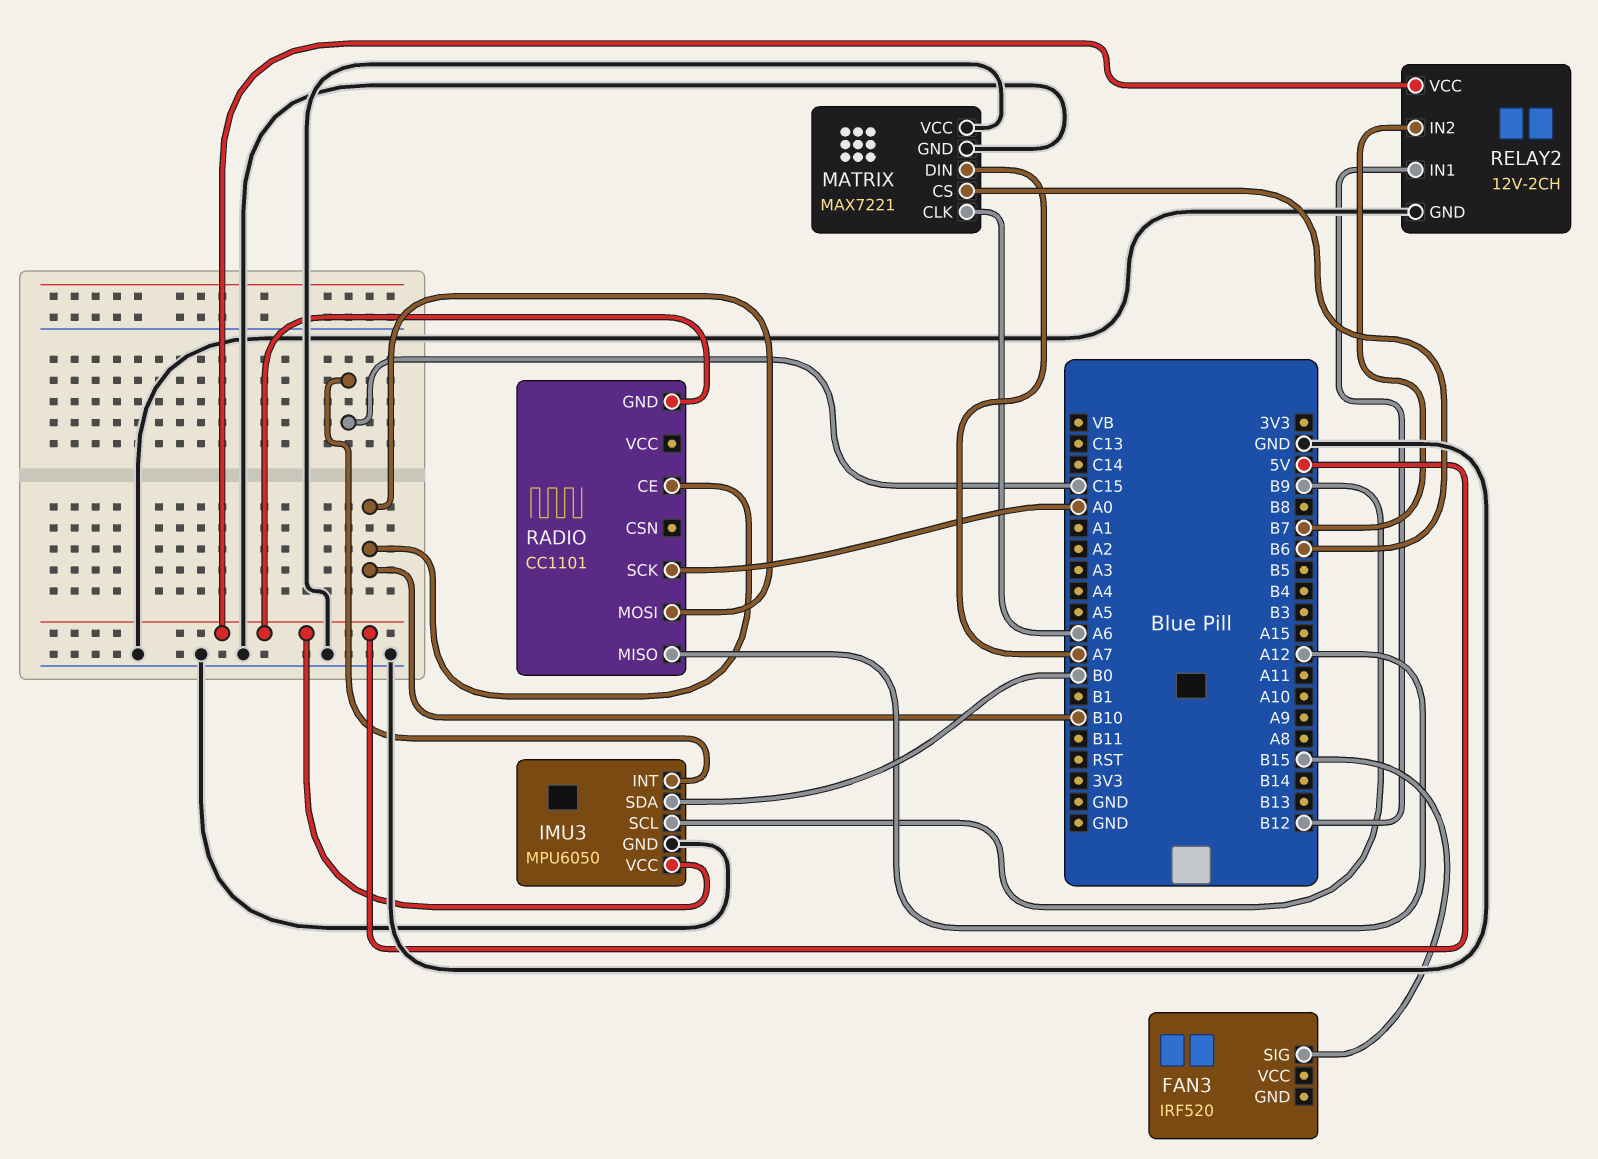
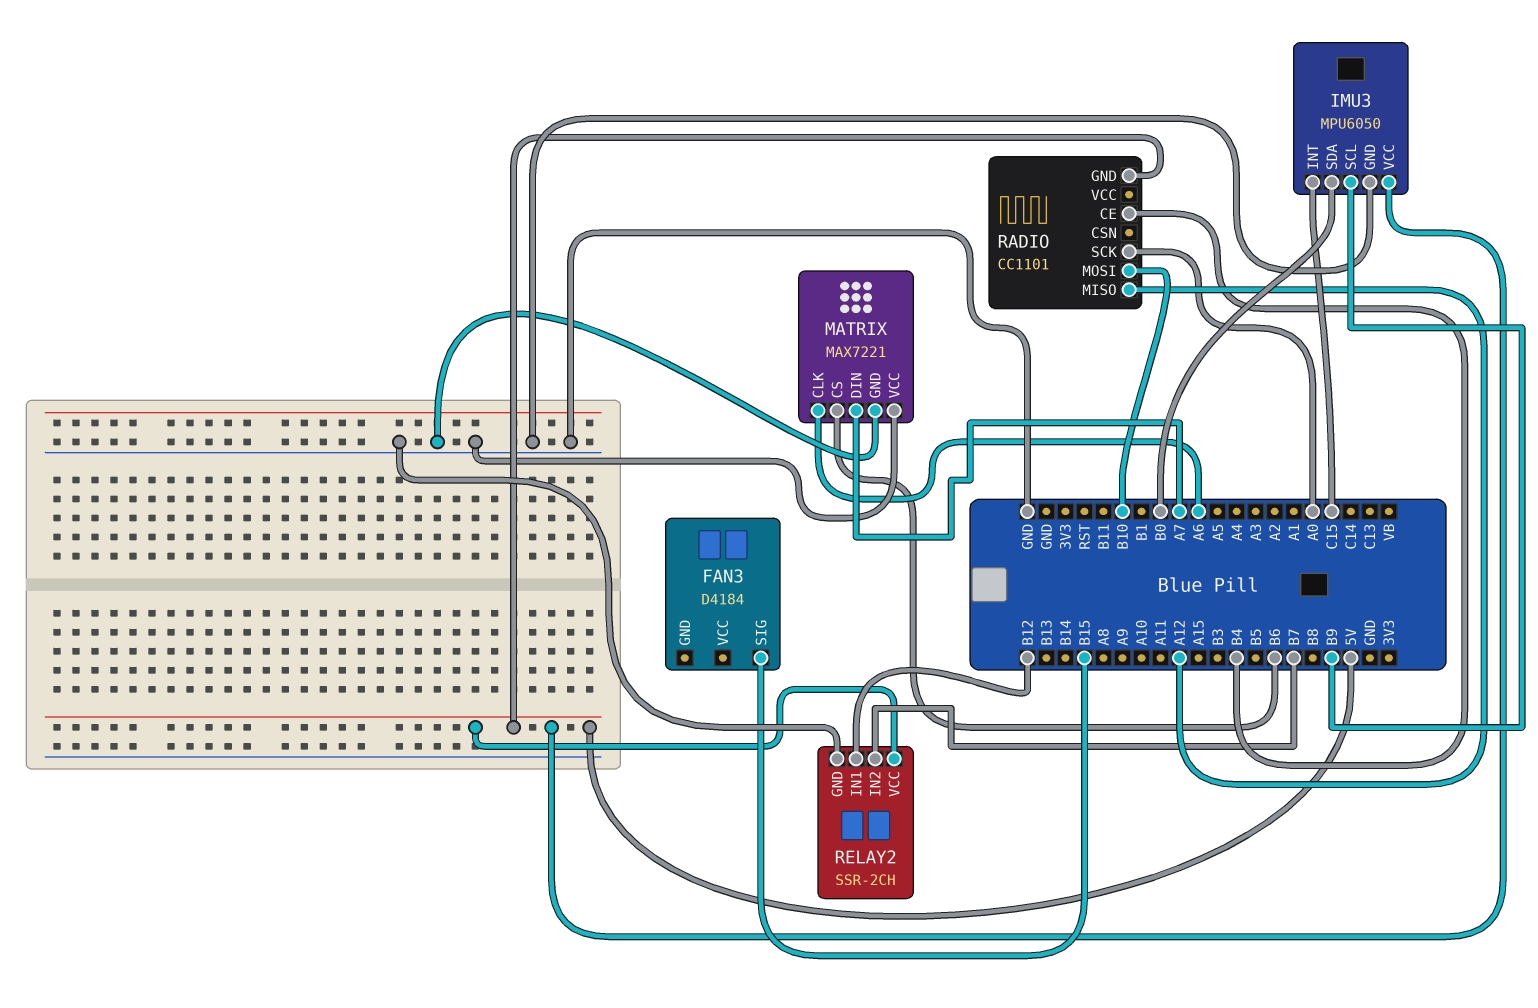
FAN3: IRF520 -> D4184
RADIO pin CE: B10 -> B4
RELAY2: 12V-2CH -> SSR-2CH

